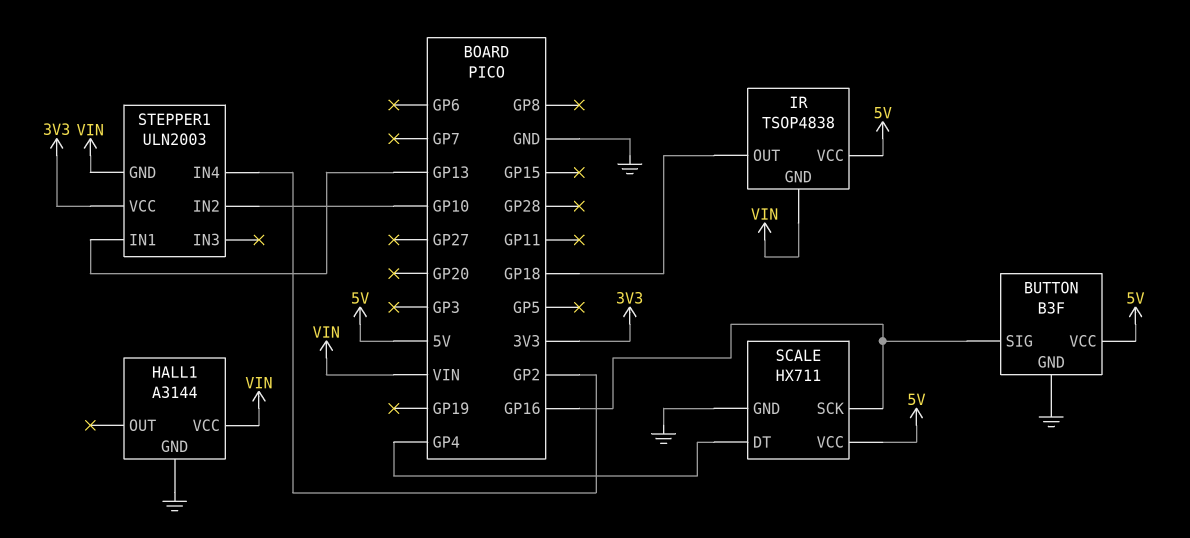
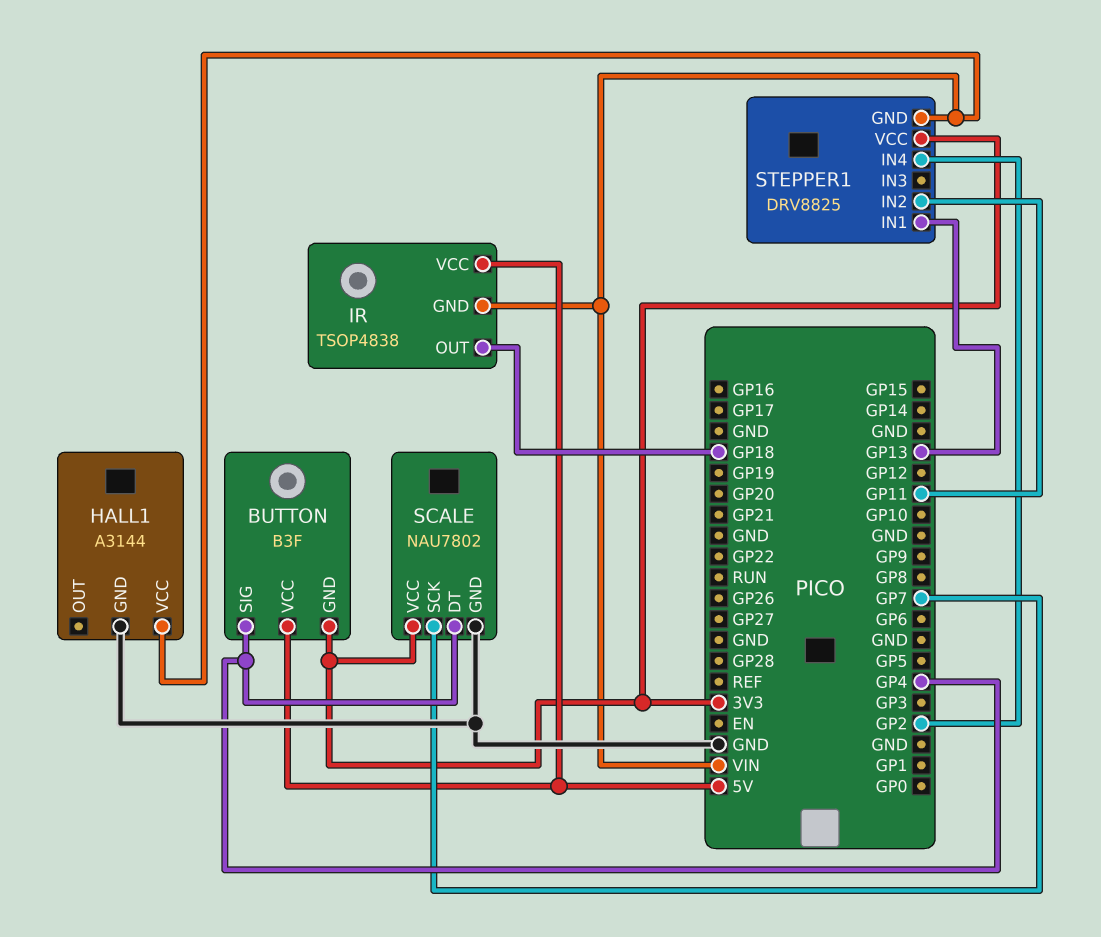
BUTTON pin GND: GND -> 3V3
BUTTON pin SIG: GP16 -> GP4
SCALE: HX711 -> NAU7802
SCALE pin SCK: GP16 -> GP7
SCALE pin VCC: 5V -> 3V3
STEPPER1: ULN2003 -> DRV8825
STEPPER1 pin IN2: GP10 -> GP11

